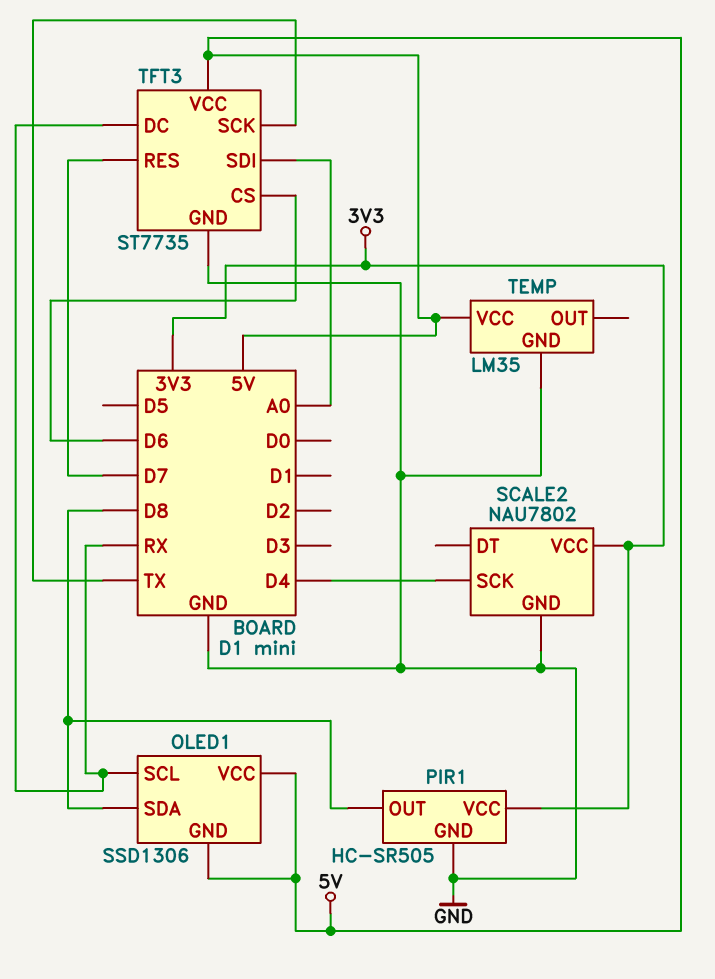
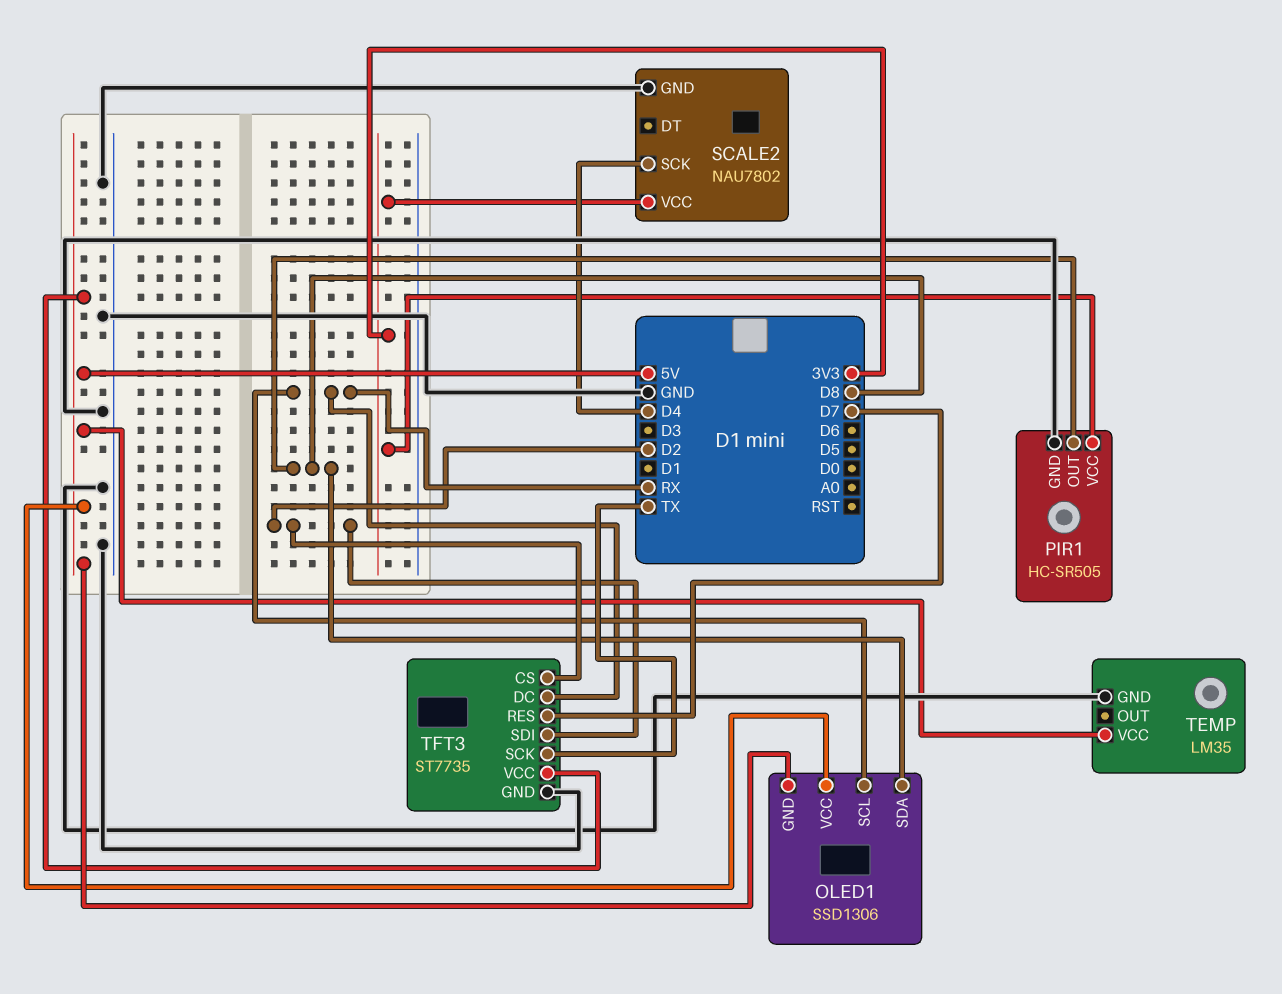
TFT3 pin CS: D6 -> D2
TFT3 pin SDI: A0 -> D2

